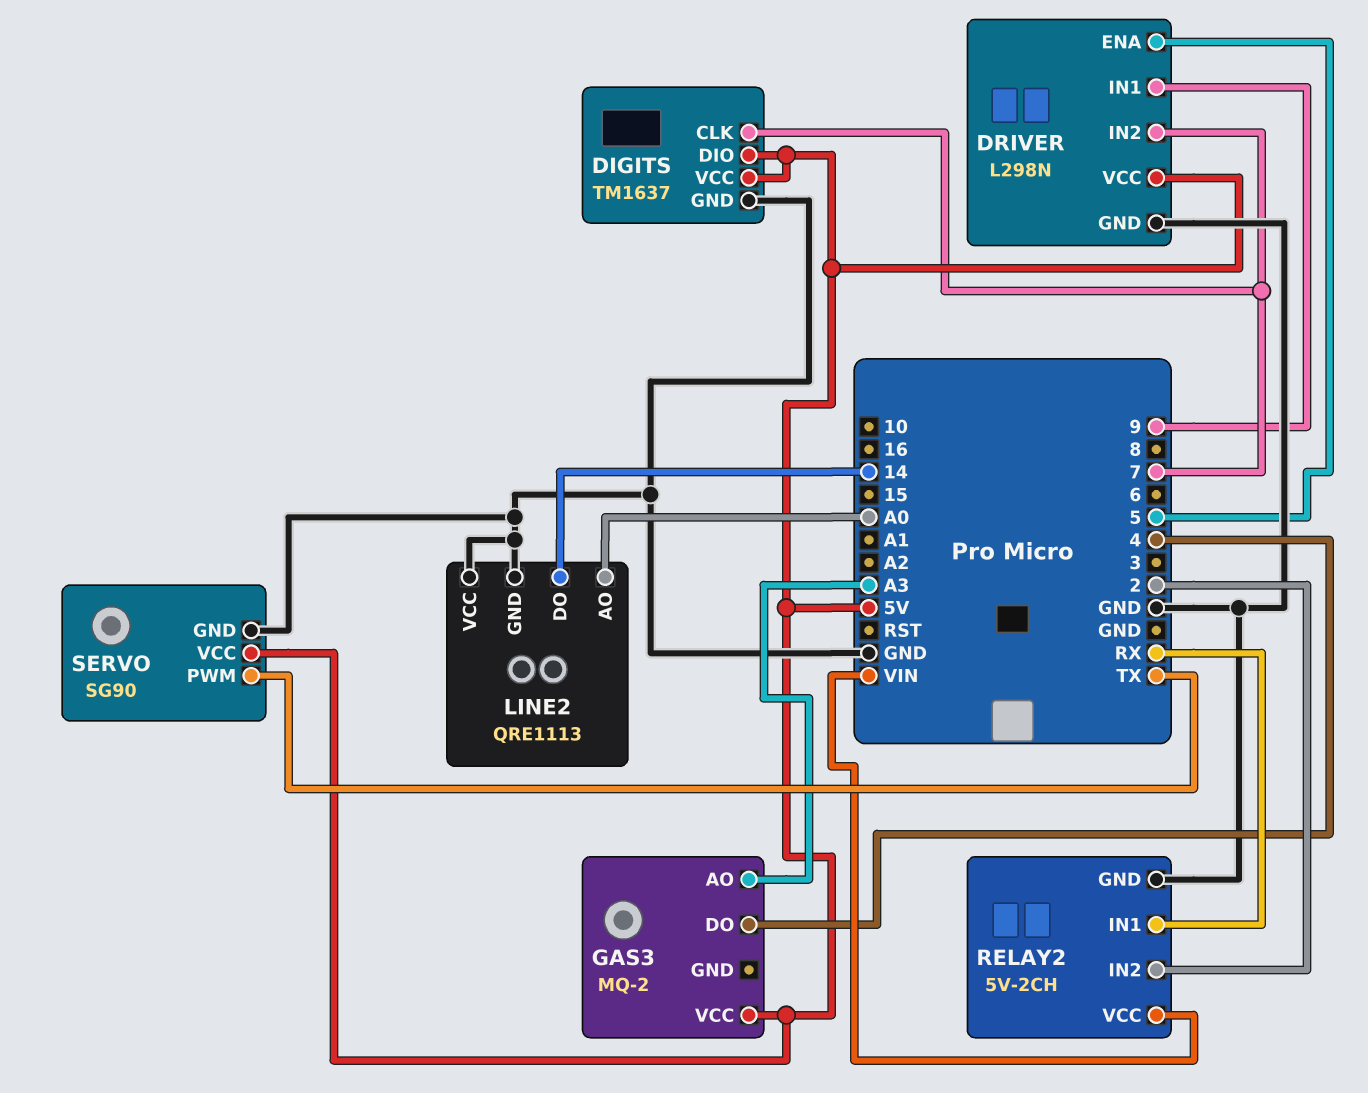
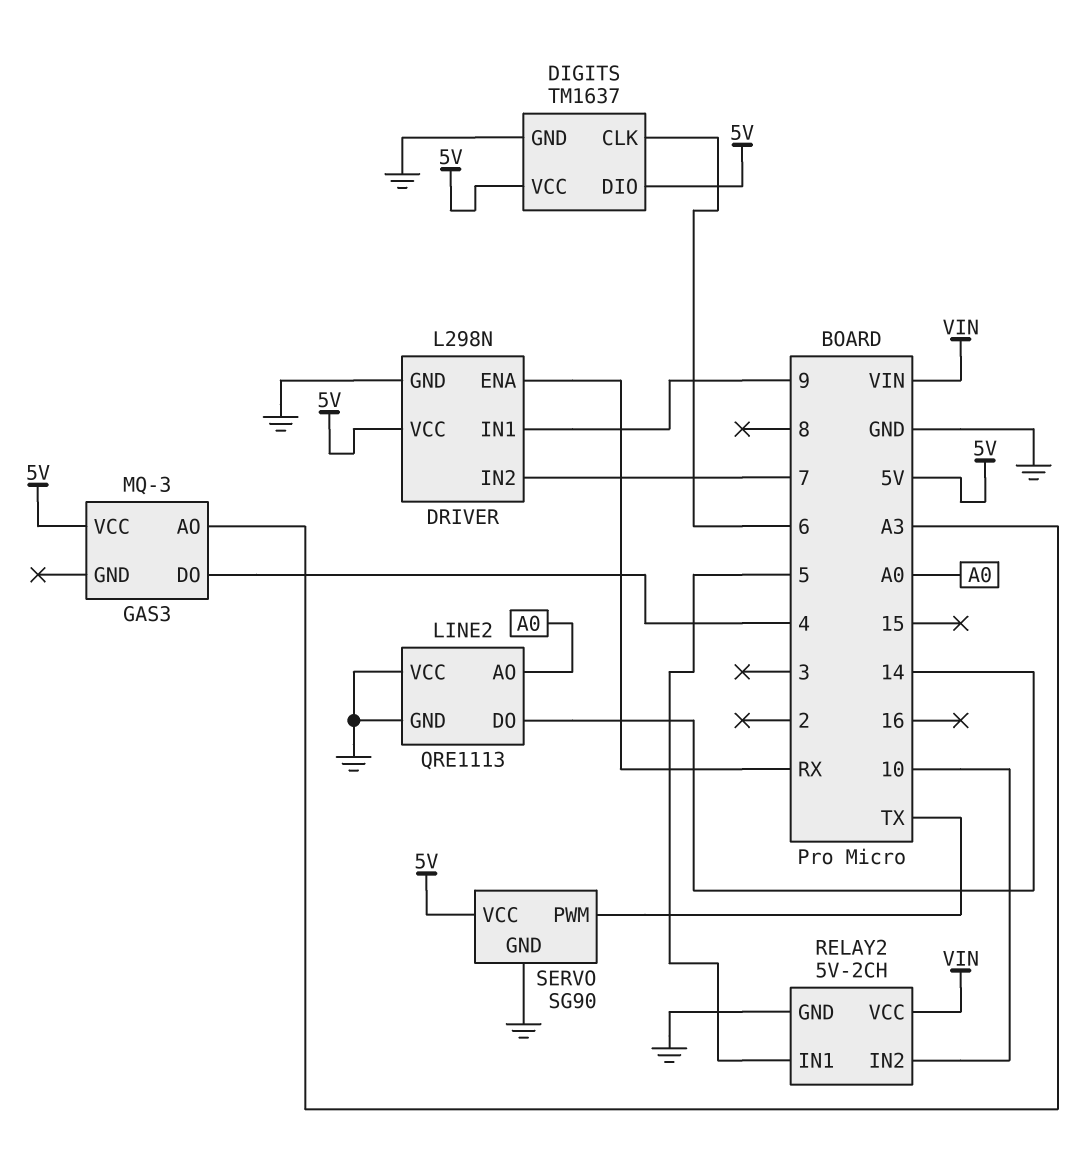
DIGITS pin CLK: 7 -> 6
DRIVER pin ENA: 5 -> RX
GAS3: MQ-2 -> MQ-3
RELAY2 pin IN1: RX -> 5
RELAY2 pin IN2: 2 -> 10

